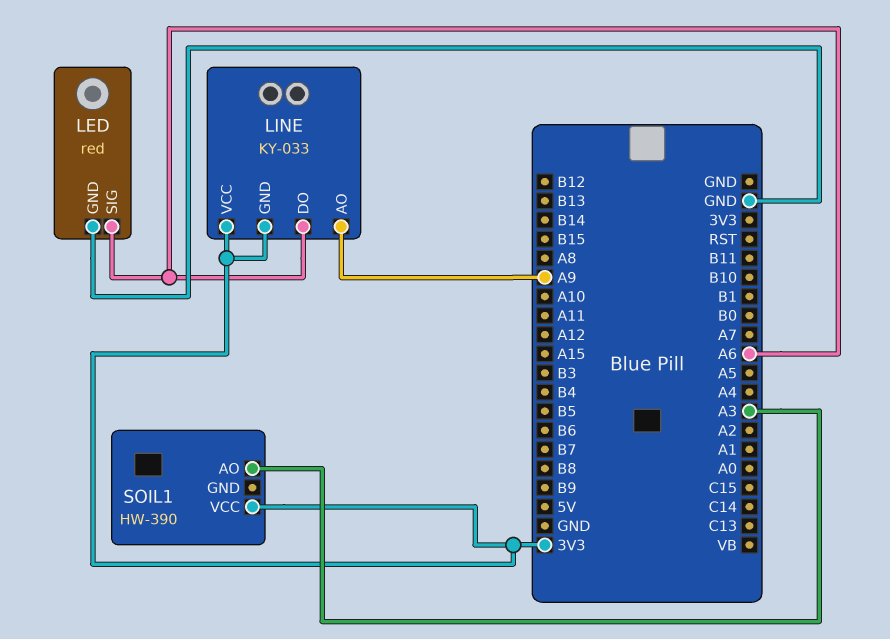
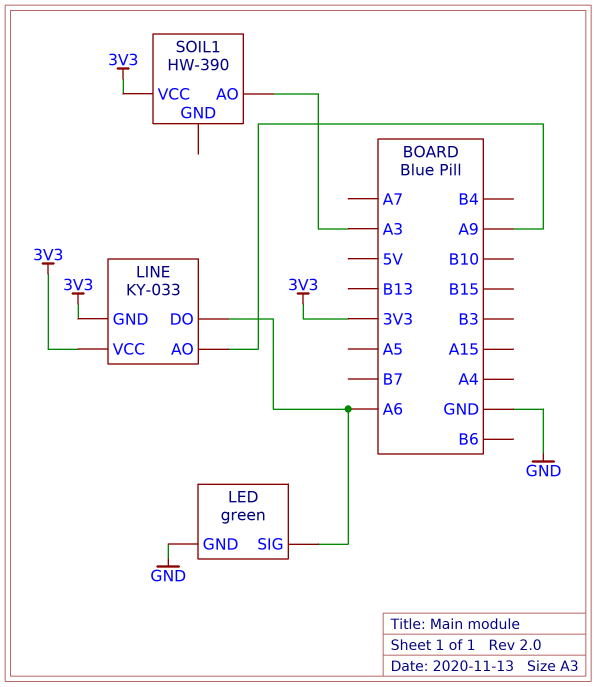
LED: red -> green

